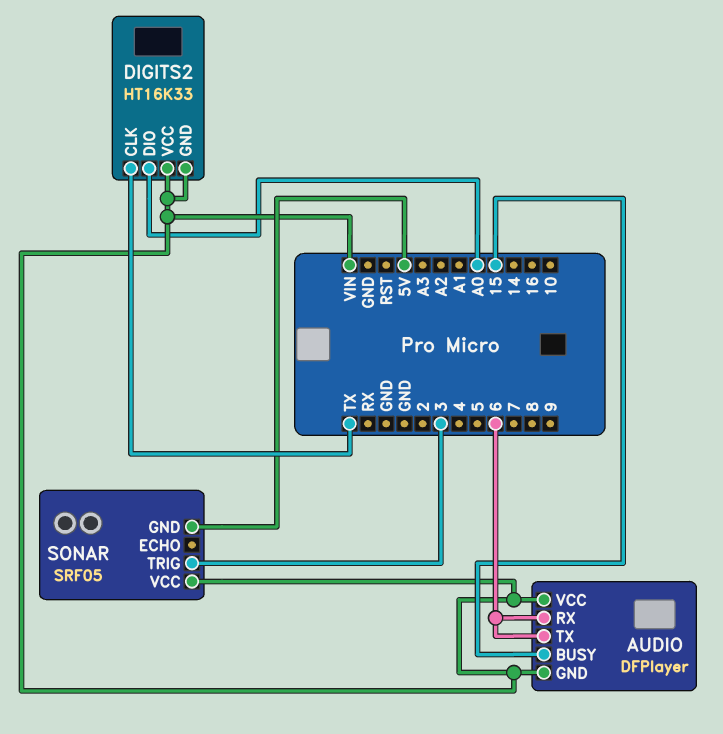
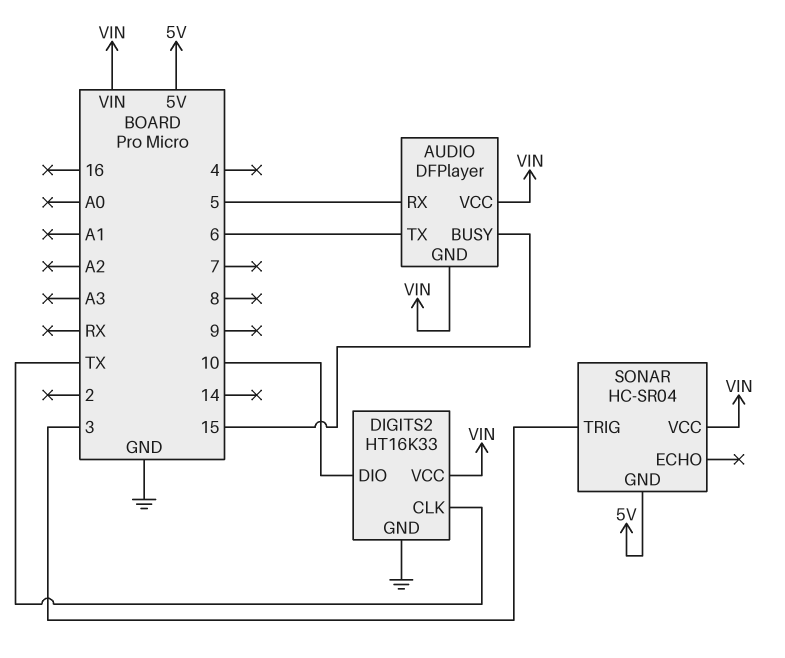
AUDIO pin RX: 6 -> 5
DIGITS2 pin DIO: A0 -> 10
DIGITS2 pin GND: VIN -> GND
SONAR: SRF05 -> HC-SR04

